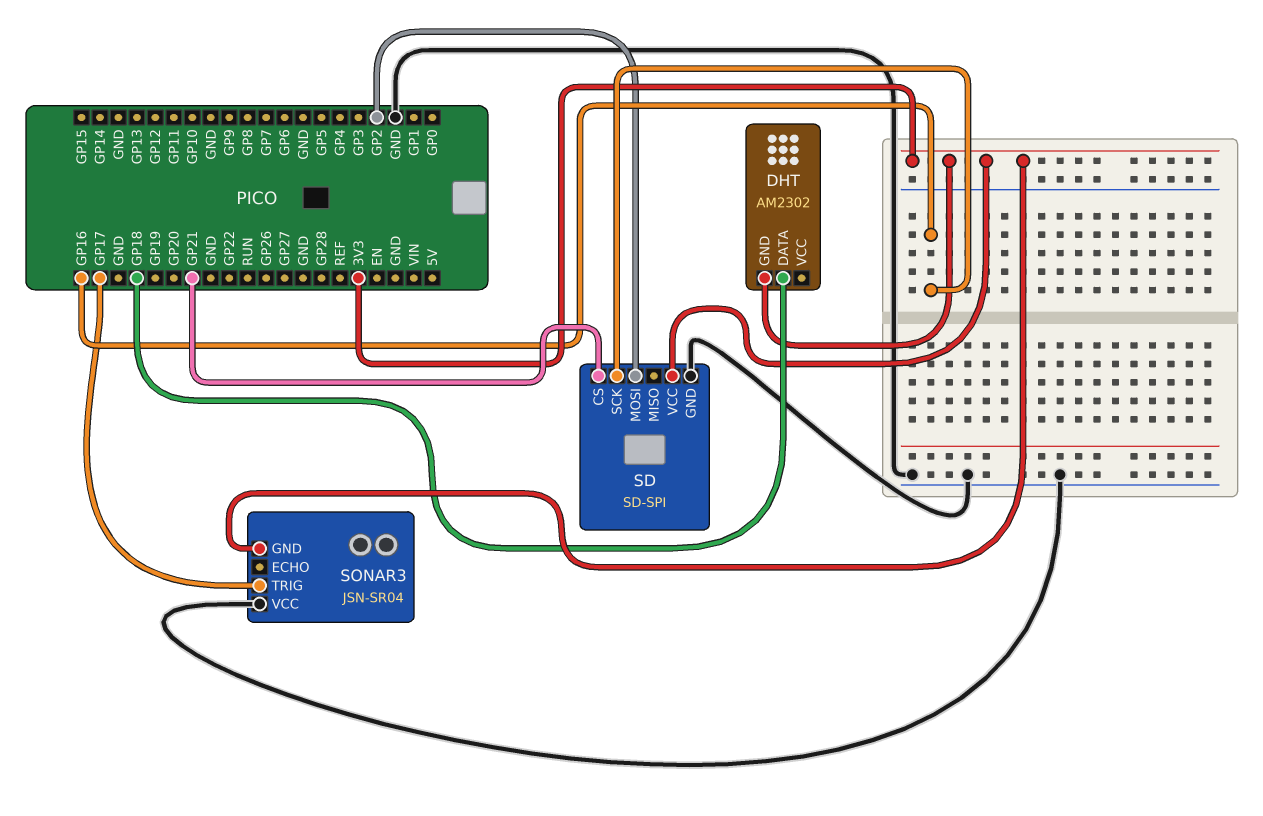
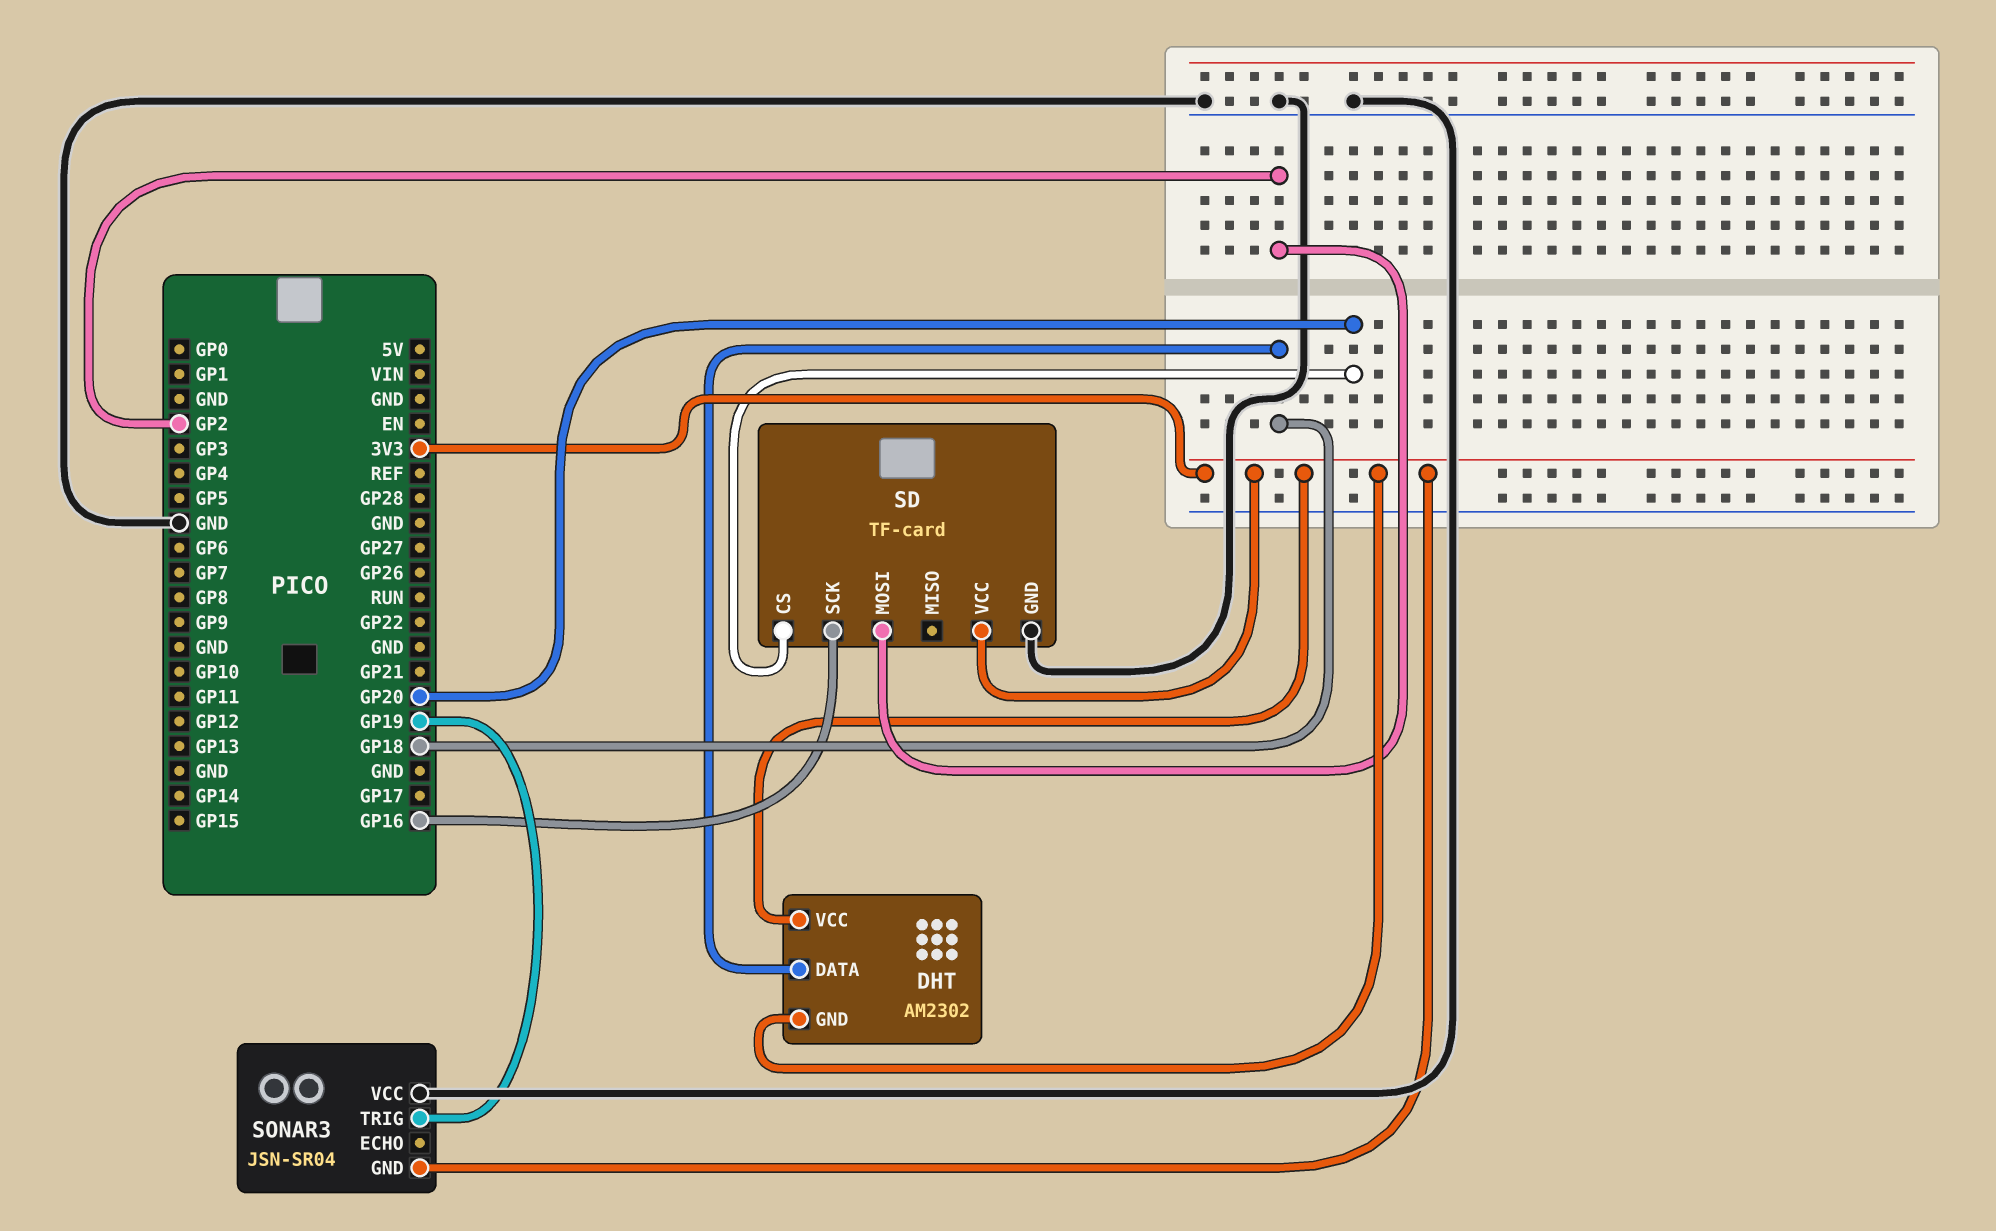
DHT pin VCC: none -> 3V3
SD: SD-SPI -> TF-card
SD pin CS: GP21 -> GP20
SONAR3 pin TRIG: GP17 -> GP19

